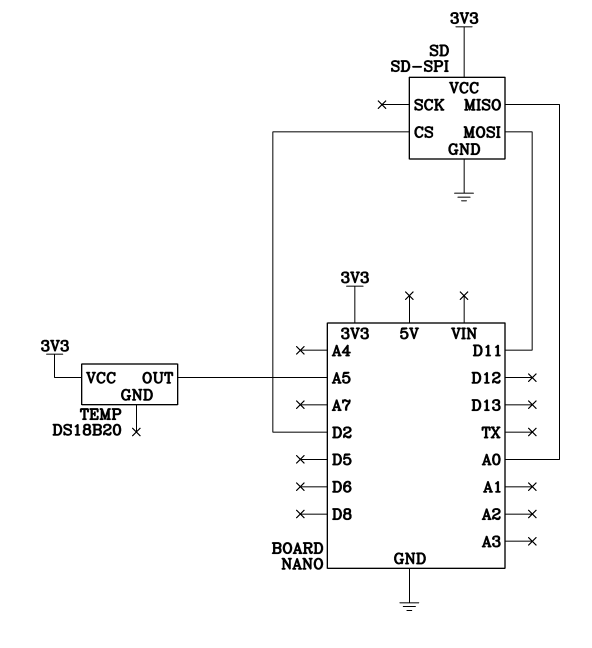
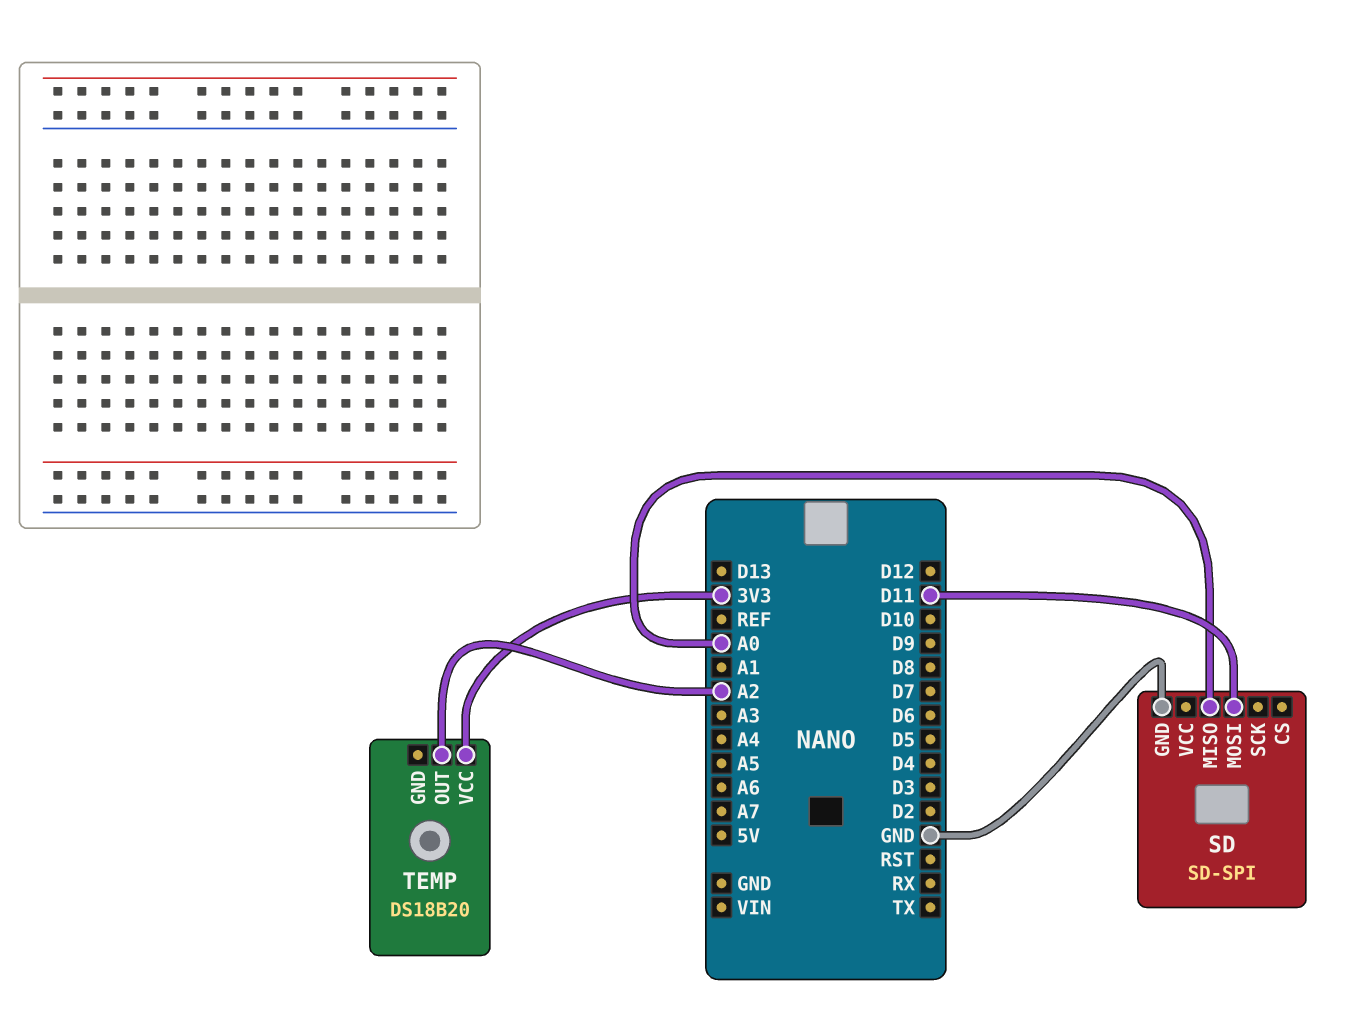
SD pin CS: D2 -> none
SD pin VCC: 3V3 -> none
TEMP pin OUT: A5 -> A2

